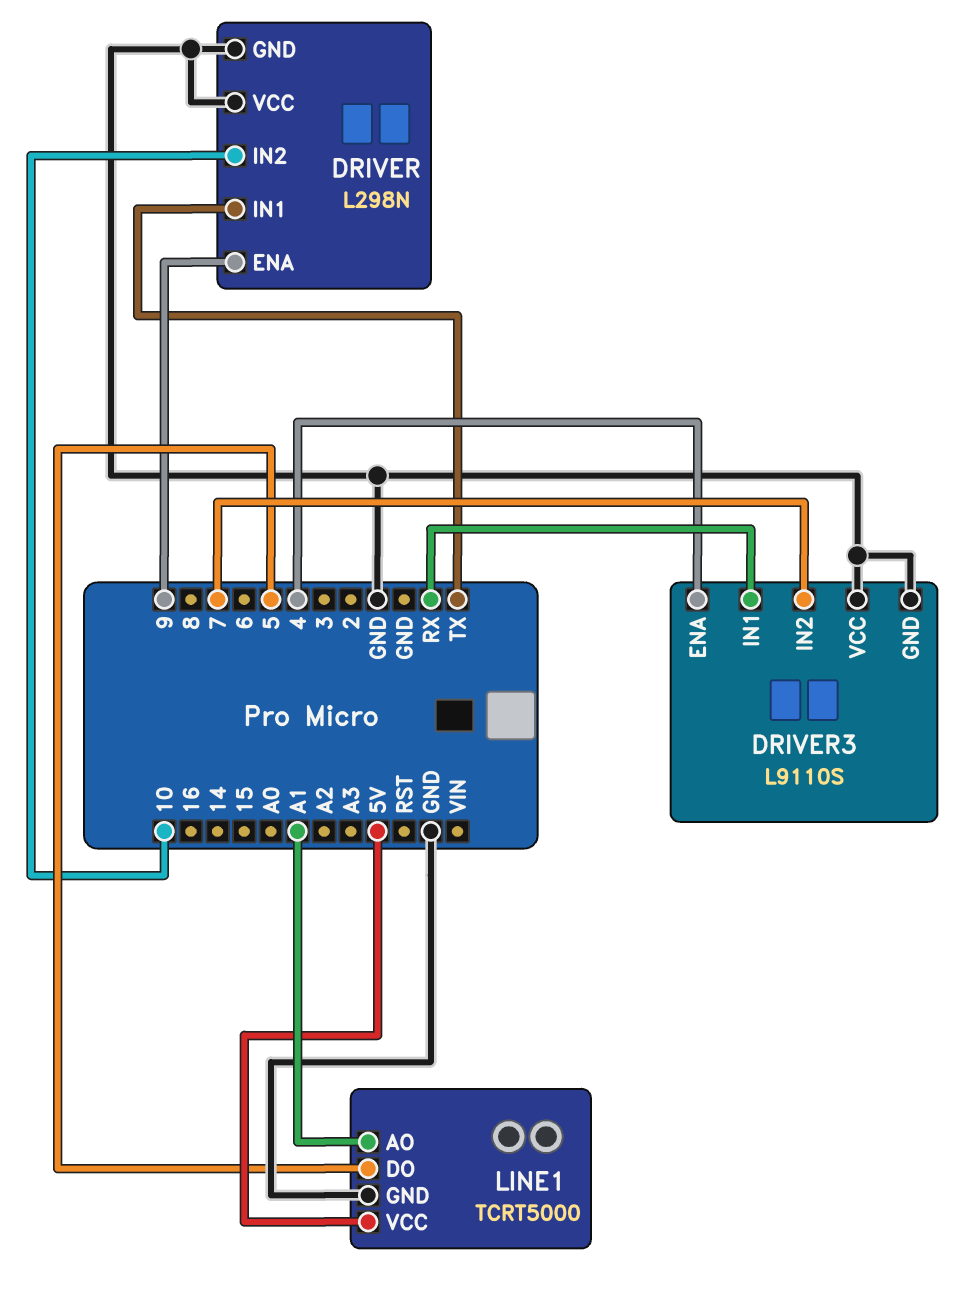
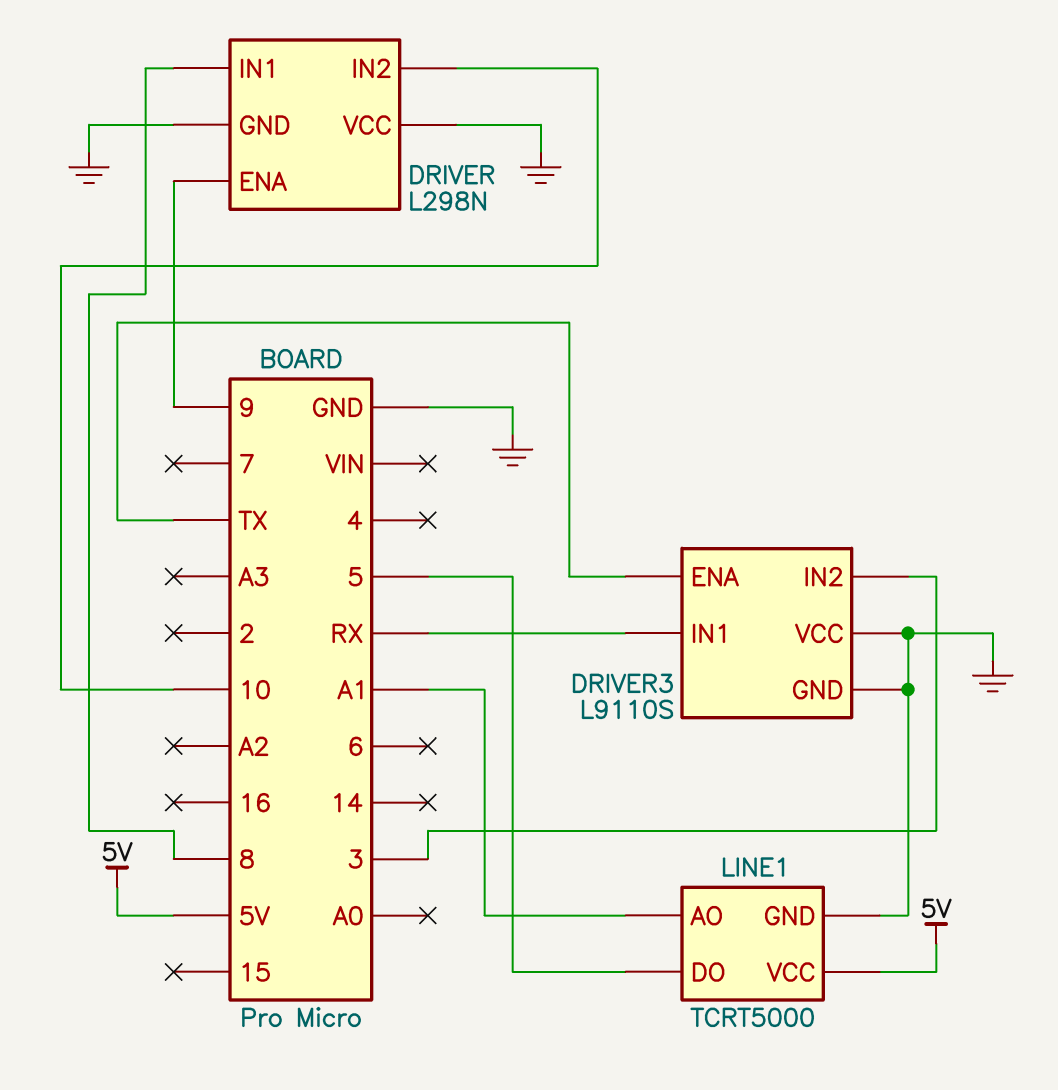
DRIVER pin IN1: TX -> 8
DRIVER3 pin ENA: 4 -> TX
DRIVER3 pin IN2: 7 -> 3

